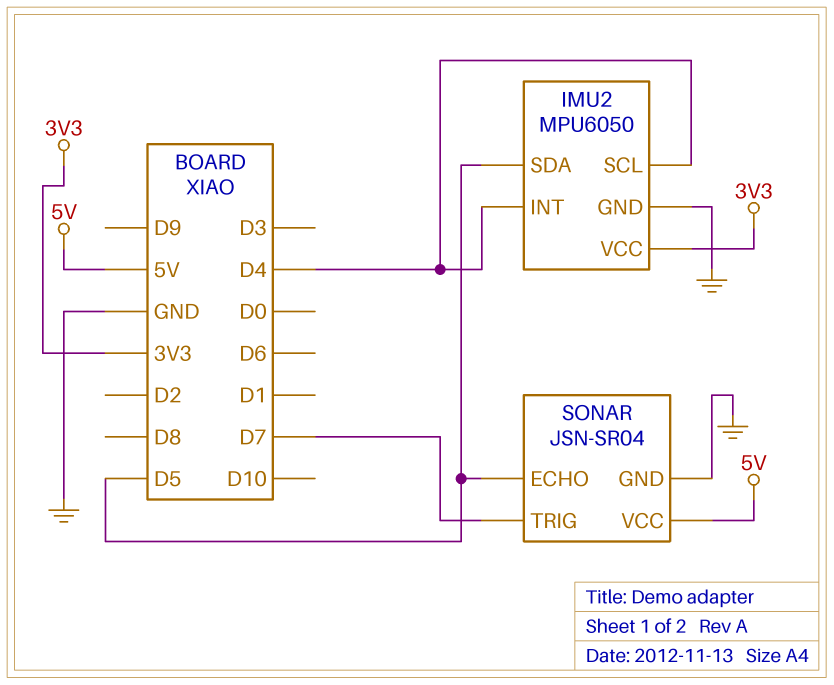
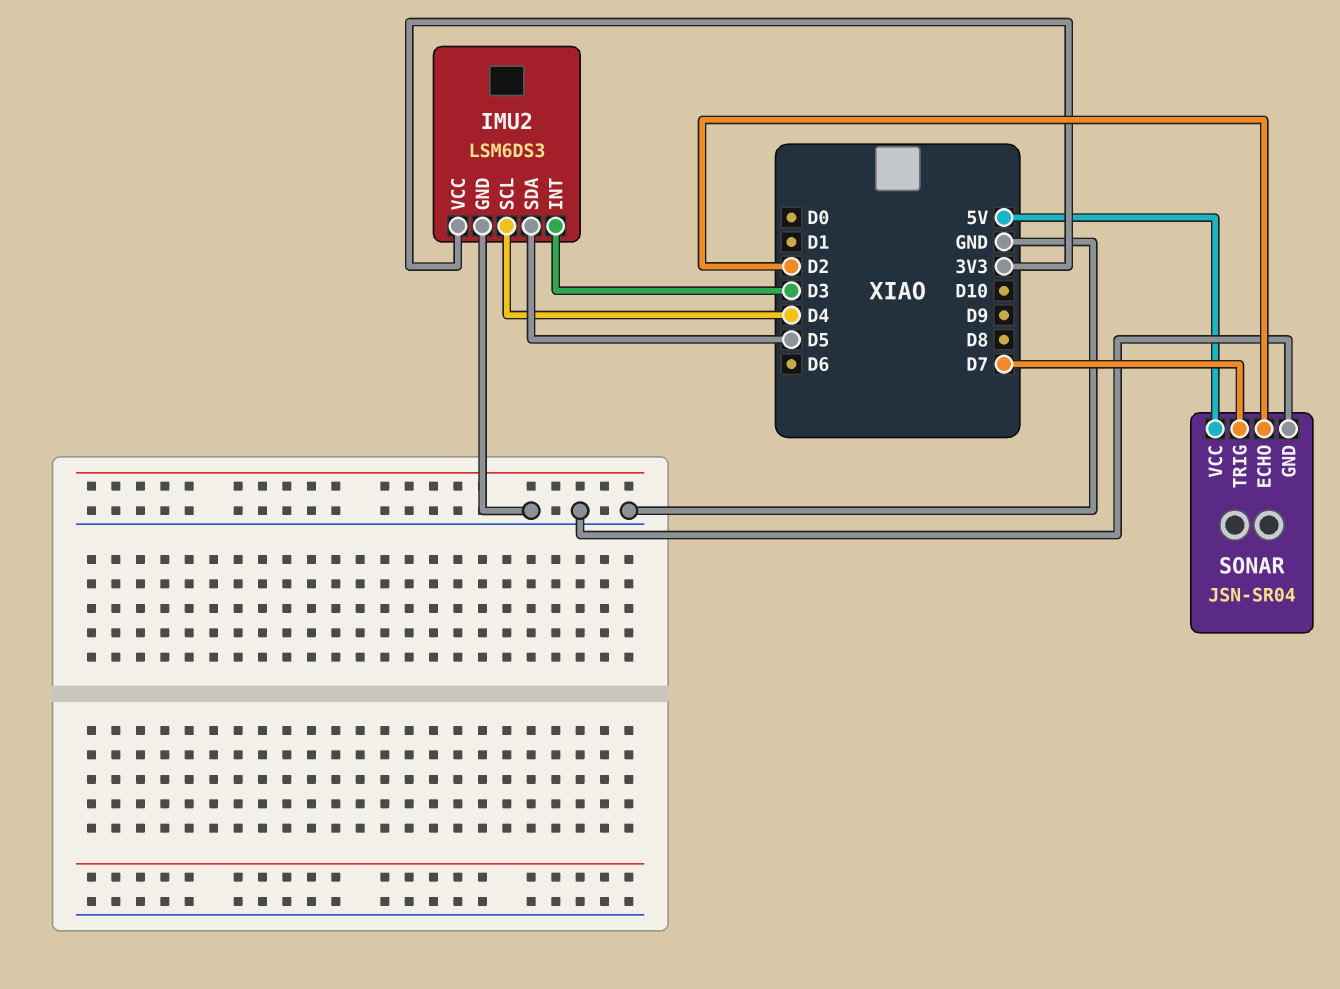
IMU2: MPU6050 -> LSM6DS3
IMU2 pin INT: D4 -> D3
SONAR pin ECHO: D5 -> D2

